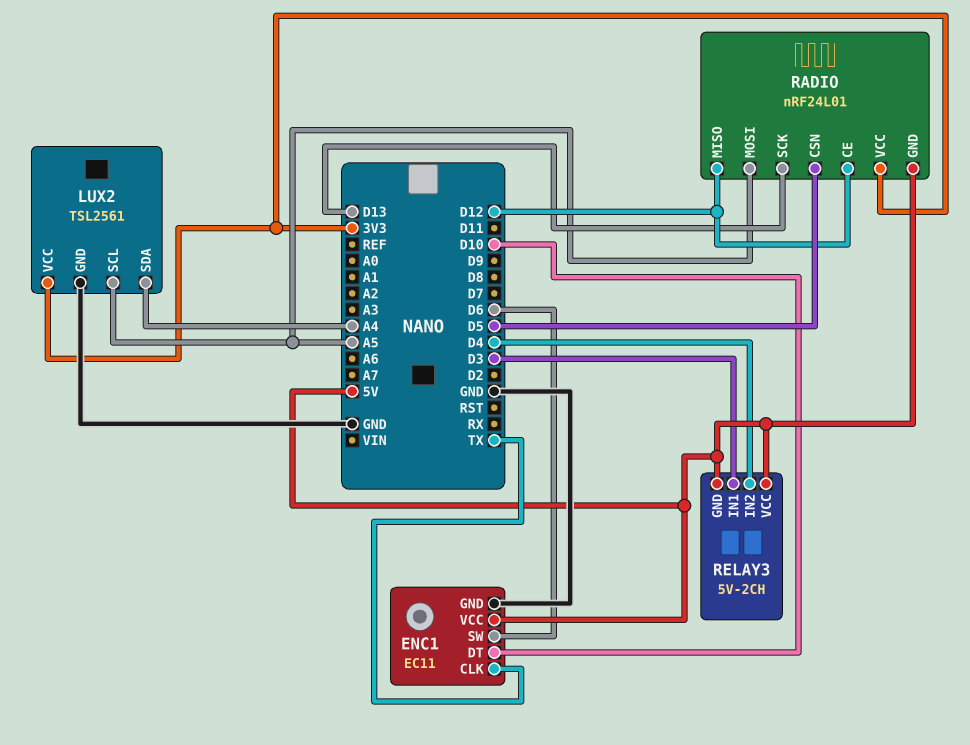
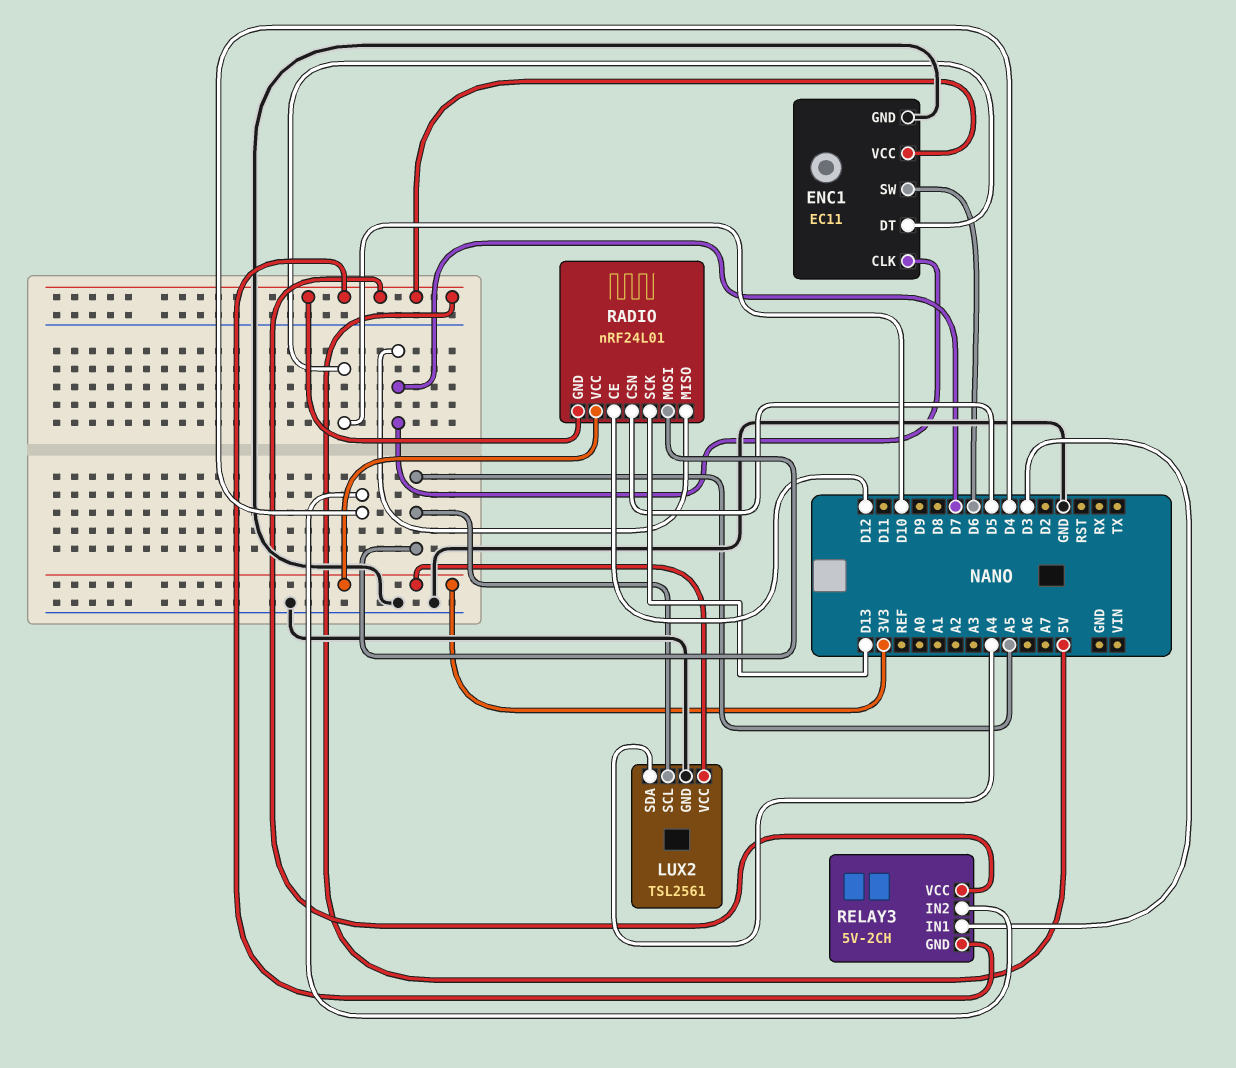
ENC1 pin CLK: TX -> D7
RADIO pin MISO: D12 -> D7

